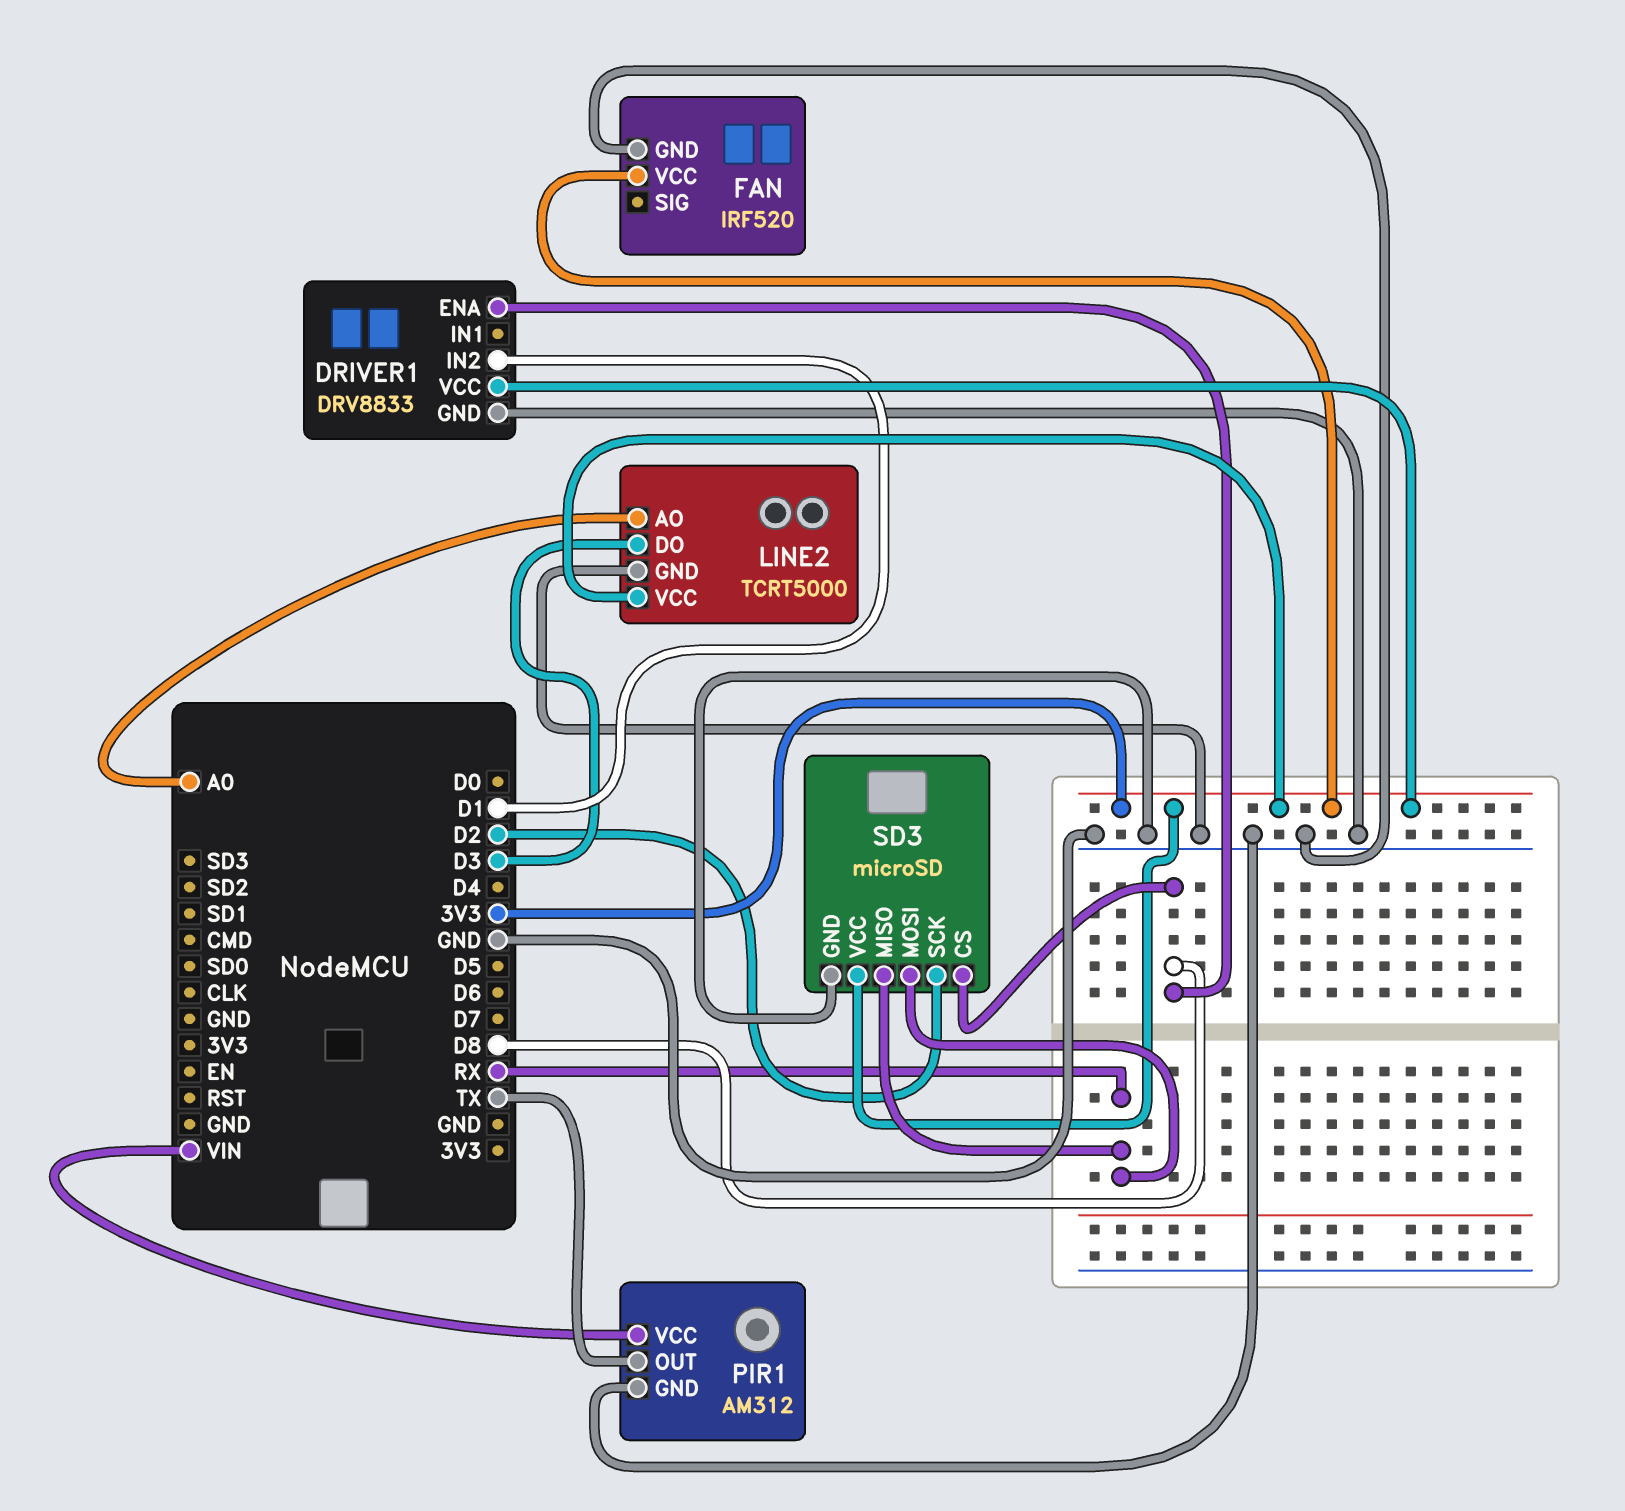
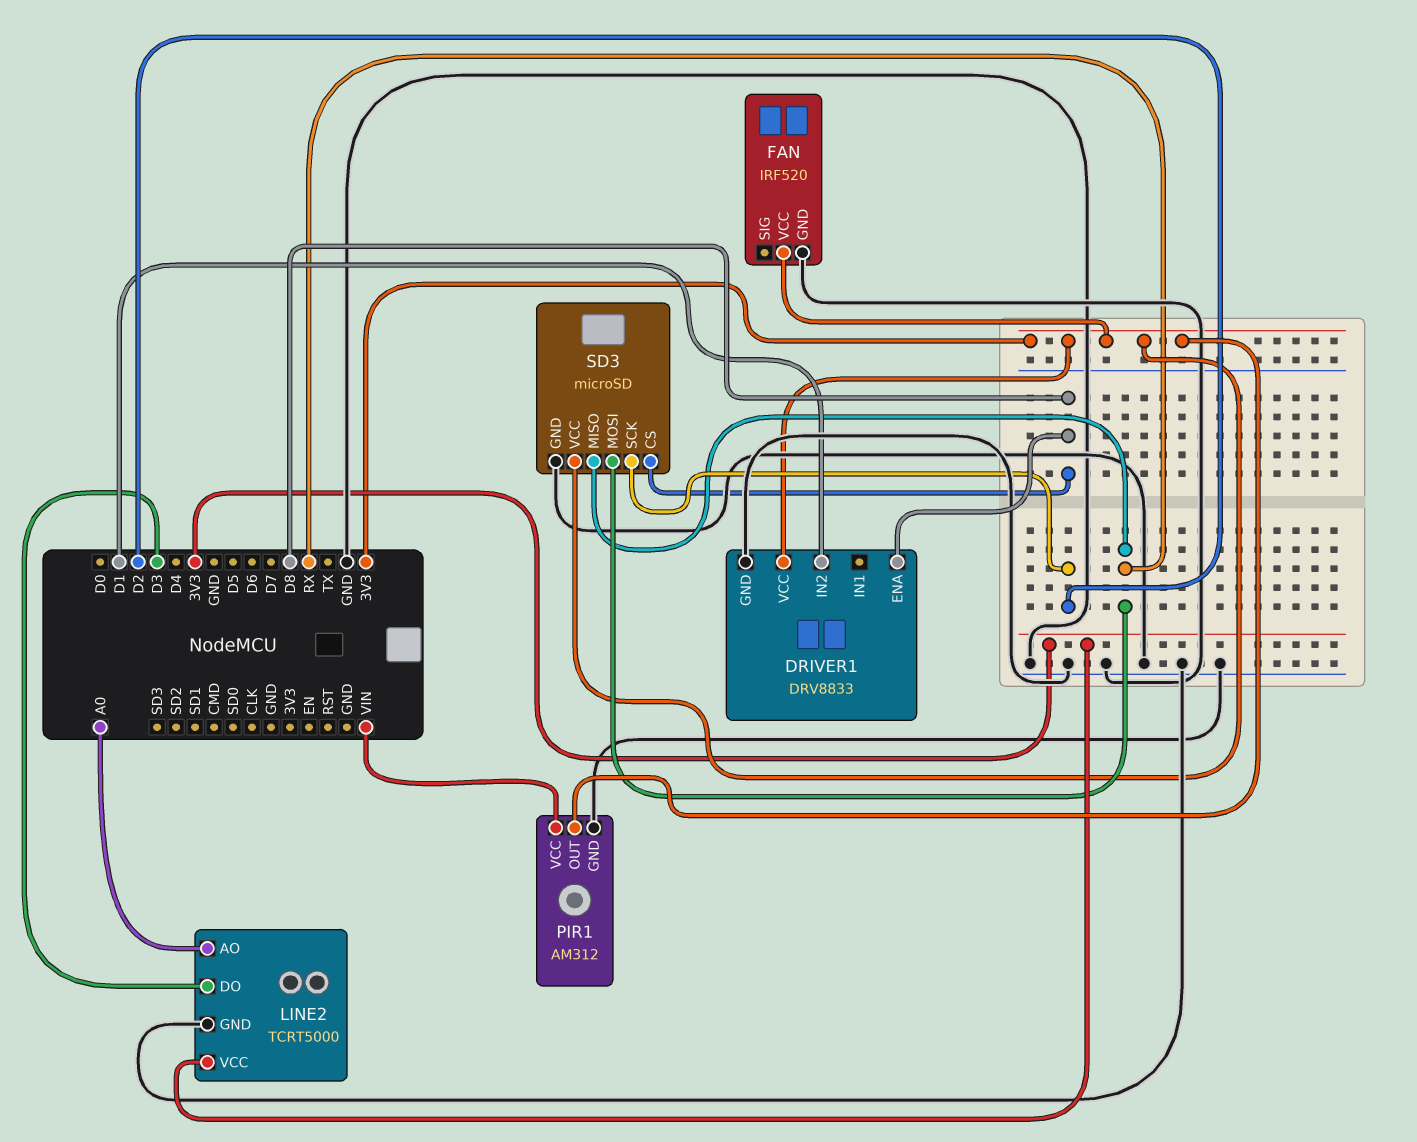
PIR1 pin OUT: TX -> 3V3

